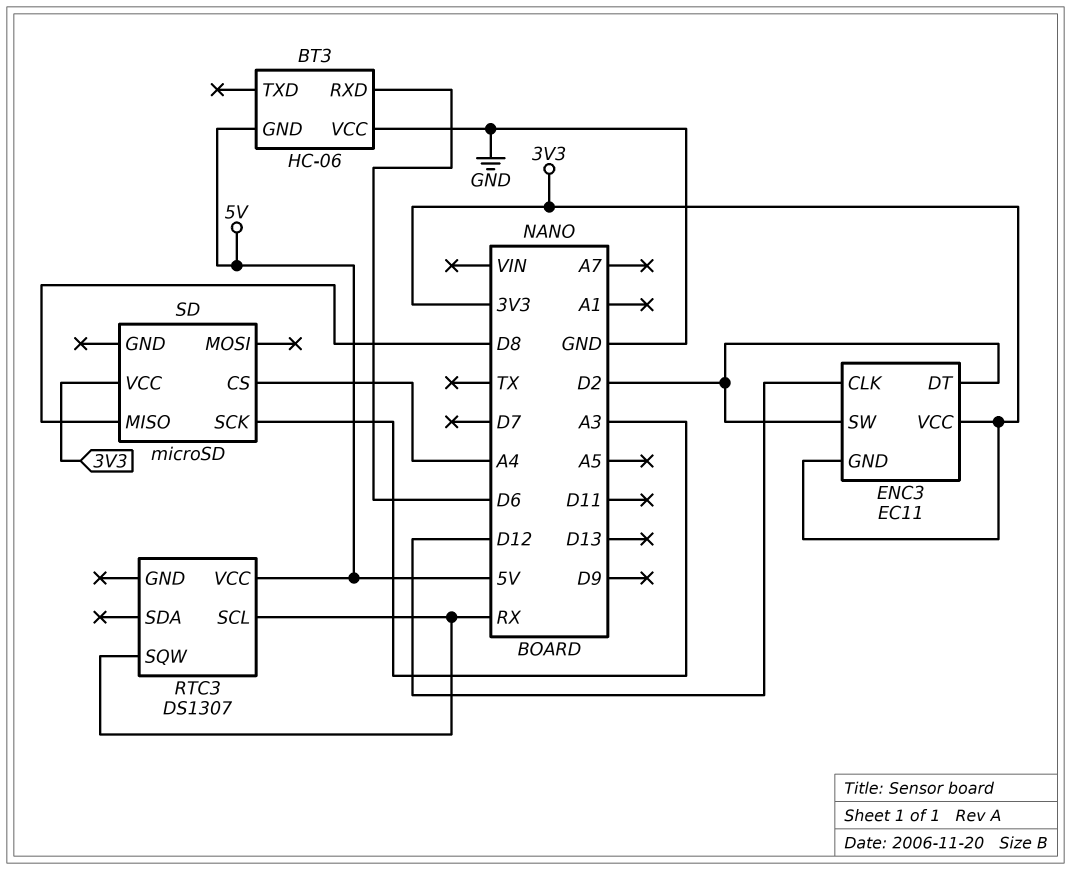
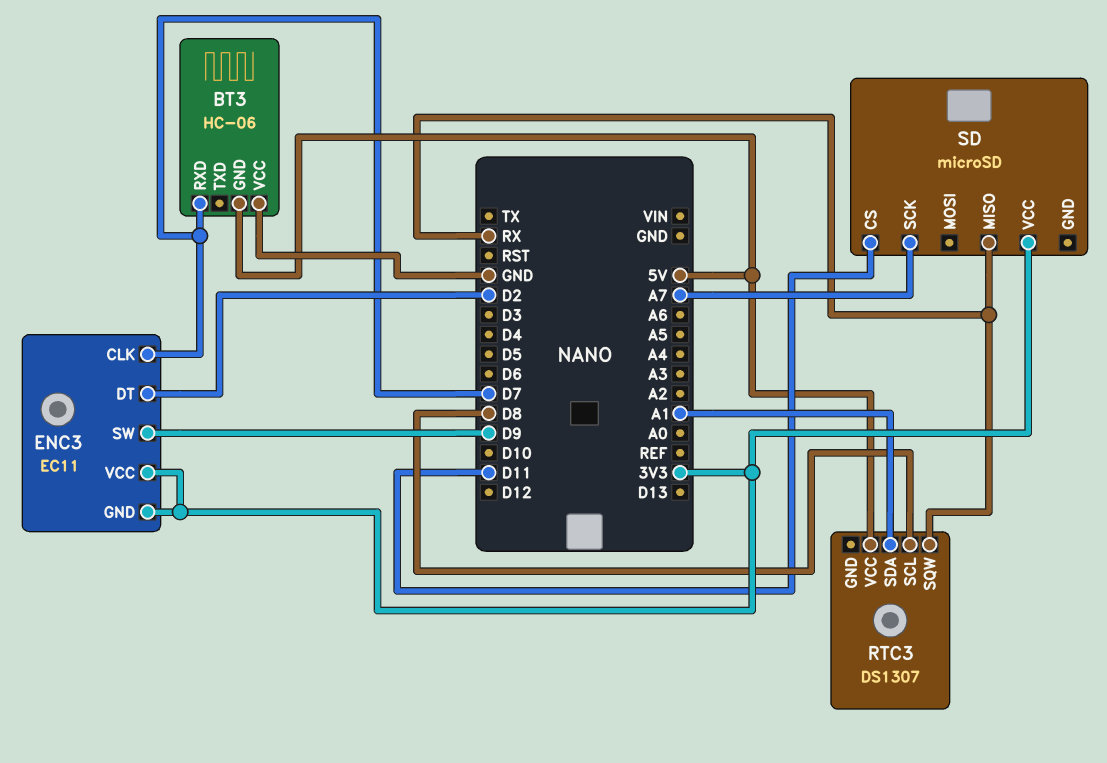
BT3 pin RXD: D6 -> D7
ENC3 pin CLK: D12 -> D7
ENC3 pin SW: D2 -> D9
RTC3 pin SCL: RX -> D8
RTC3 pin SDA: none -> A1
SD pin CS: A4 -> D11
SD pin MISO: D8 -> RX
SD pin SCK: A3 -> A7

